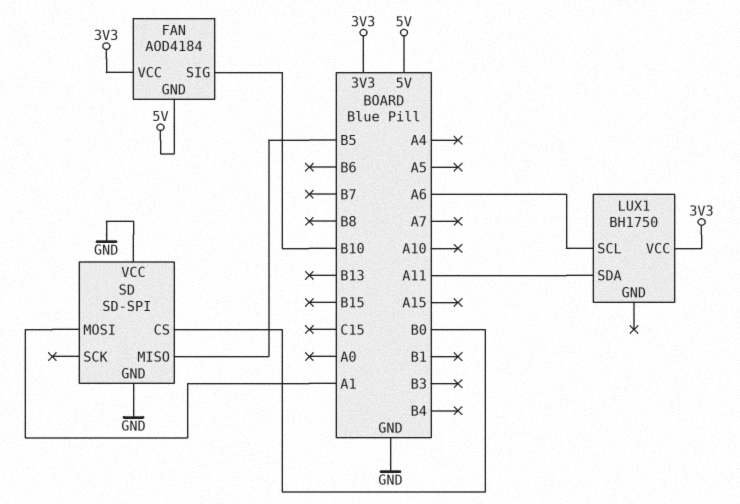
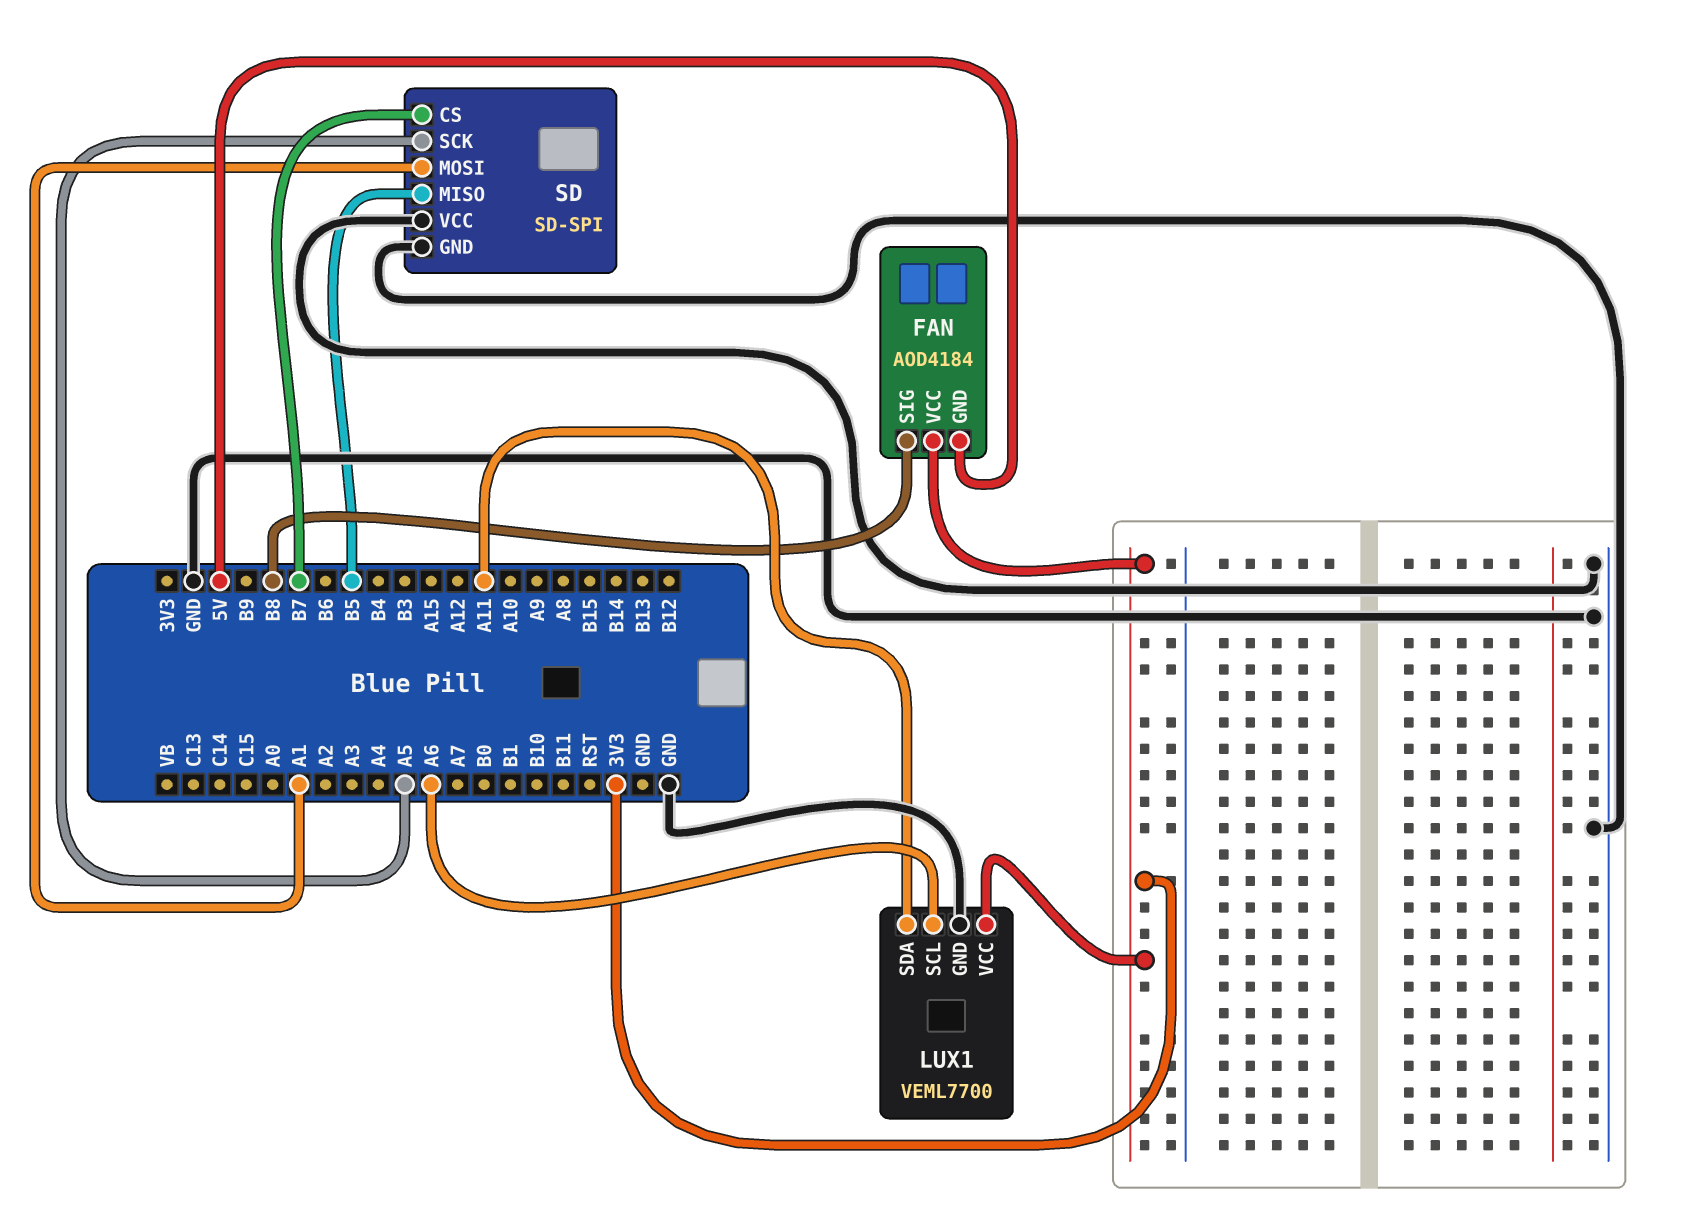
FAN pin SIG: B10 -> B8
LUX1: BH1750 -> VEML7700
LUX1 pin GND: none -> GND
SD pin CS: B0 -> B7
SD pin SCK: none -> A5

